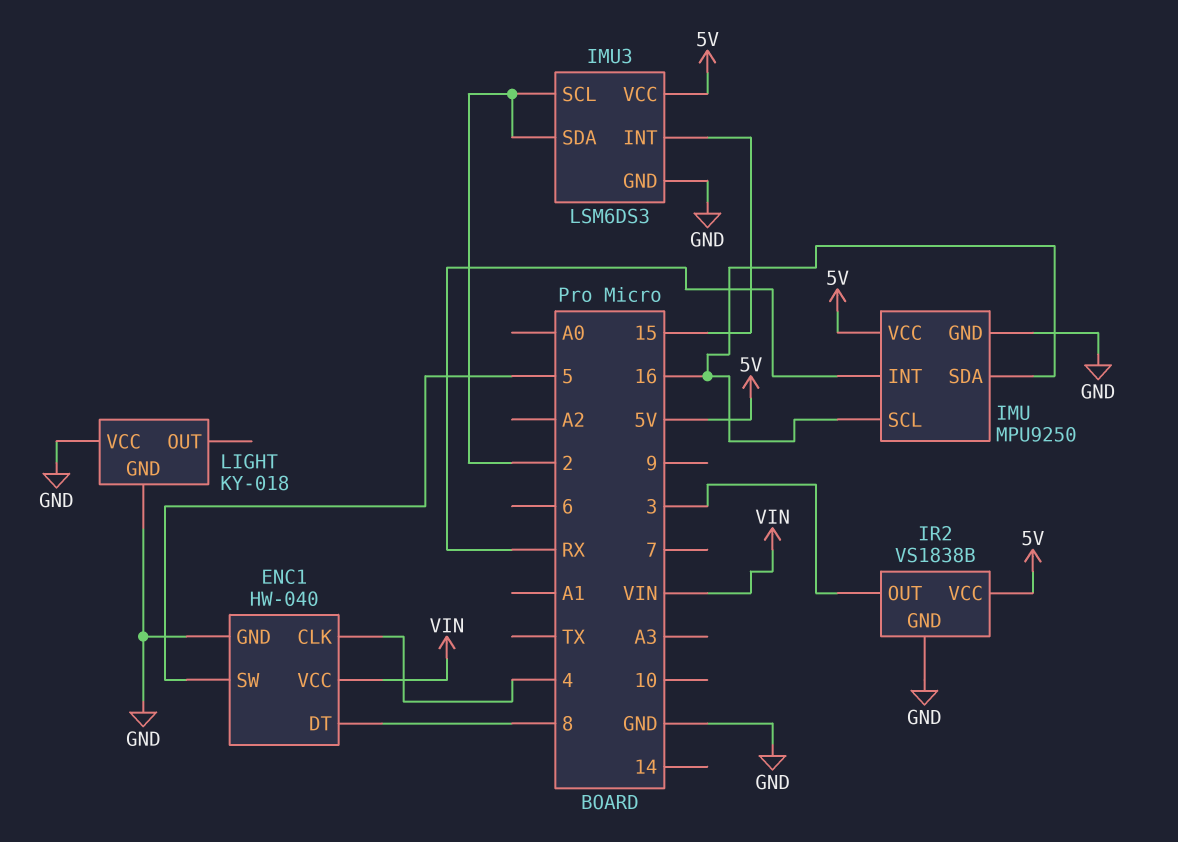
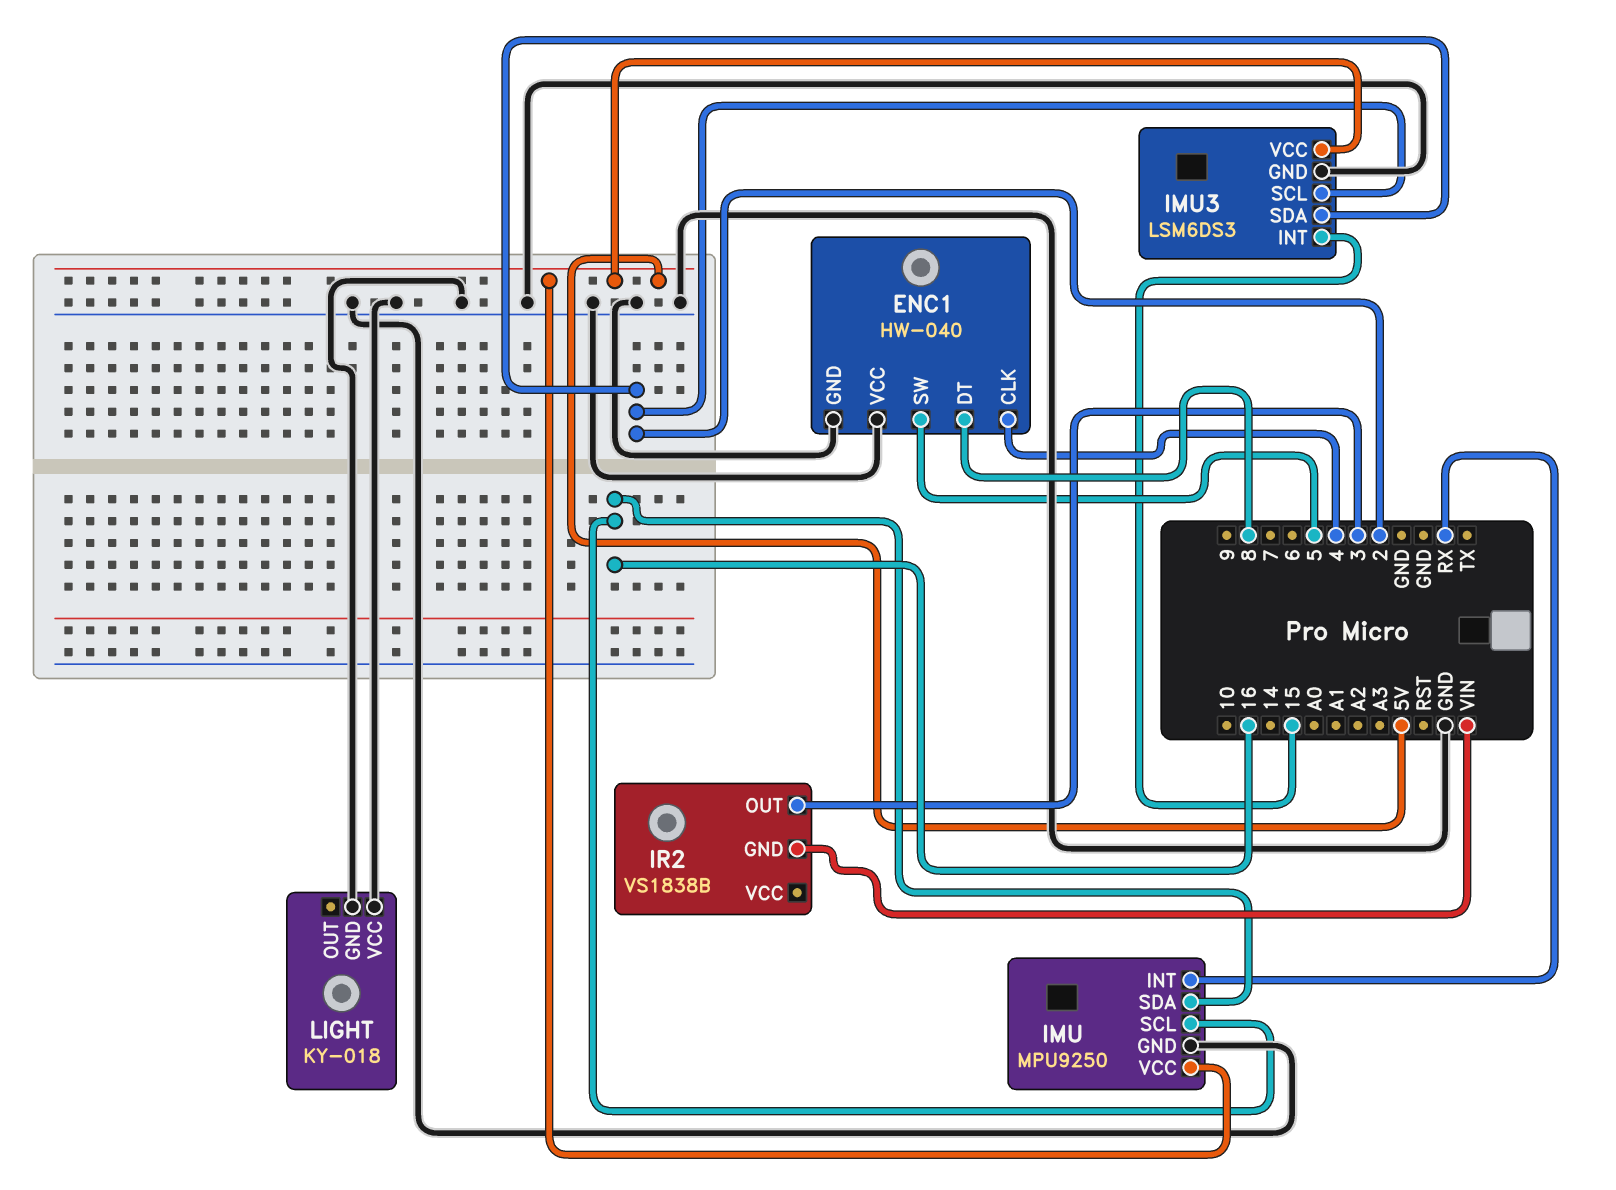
ENC1 pin VCC: VIN -> GND
IR2 pin GND: GND -> VIN
IR2 pin VCC: 5V -> none

